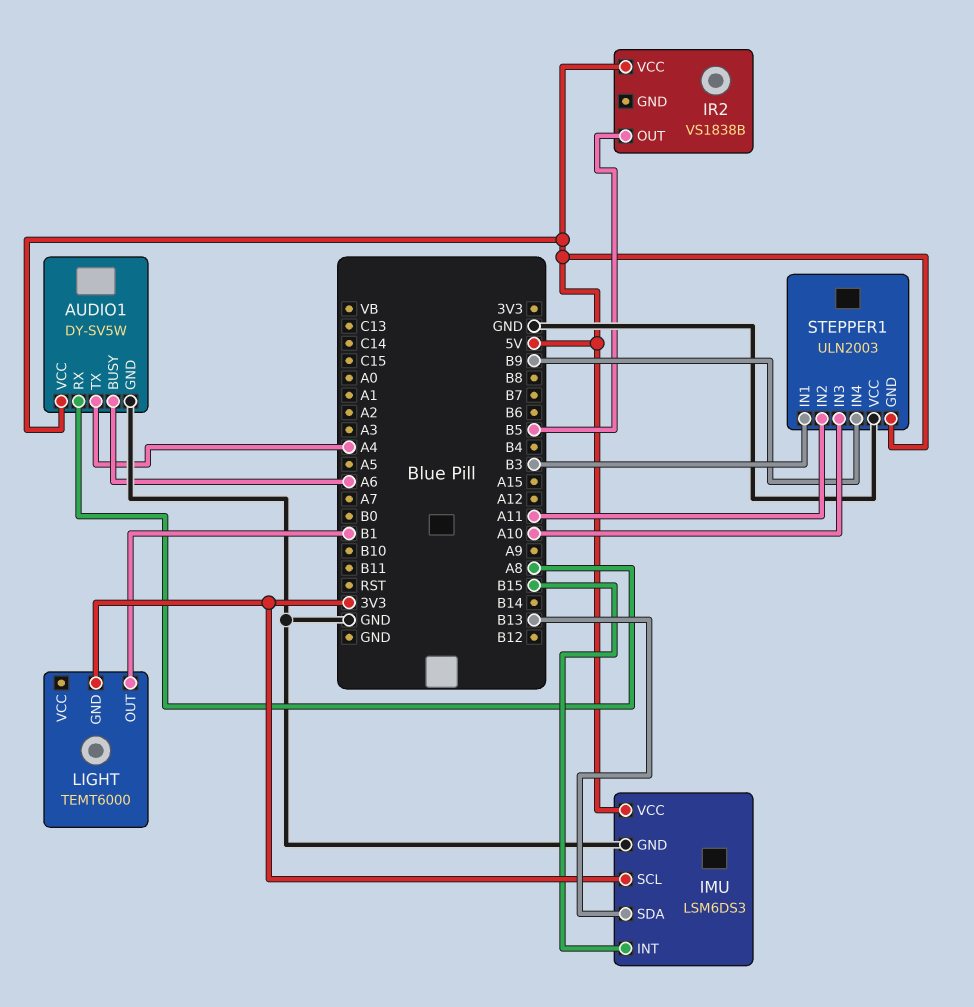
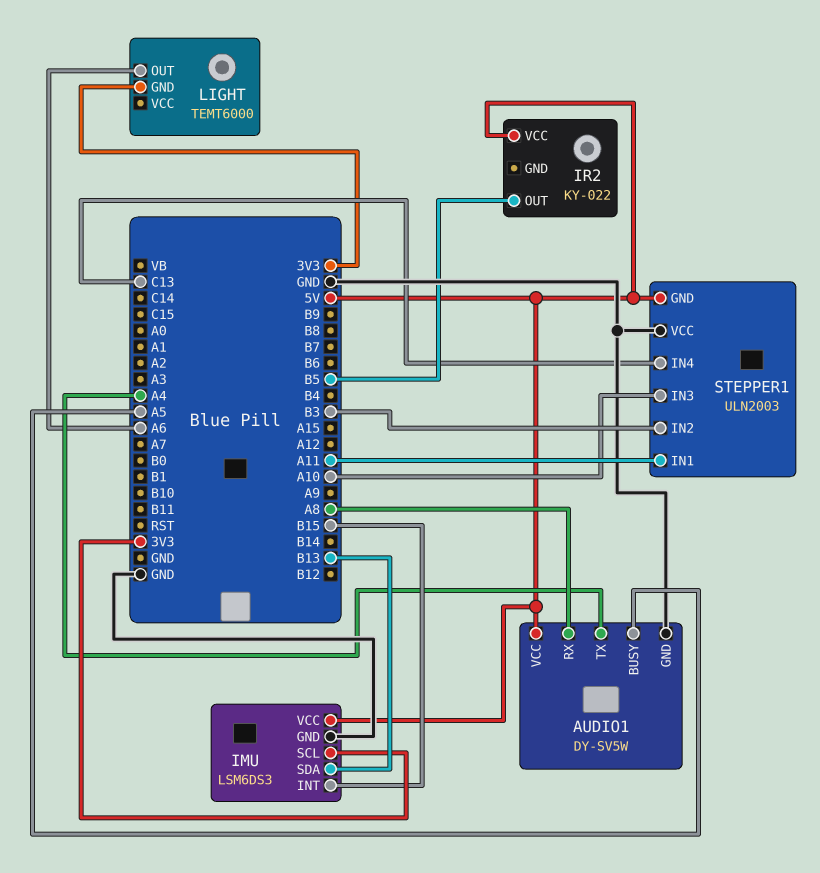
AUDIO1 pin BUSY: A6 -> A5
IR2: VS1838B -> KY-022
LIGHT pin OUT: B1 -> A6
STEPPER1 pin IN1: B3 -> A11
STEPPER1 pin IN2: A11 -> B3
STEPPER1 pin IN4: B9 -> C13

